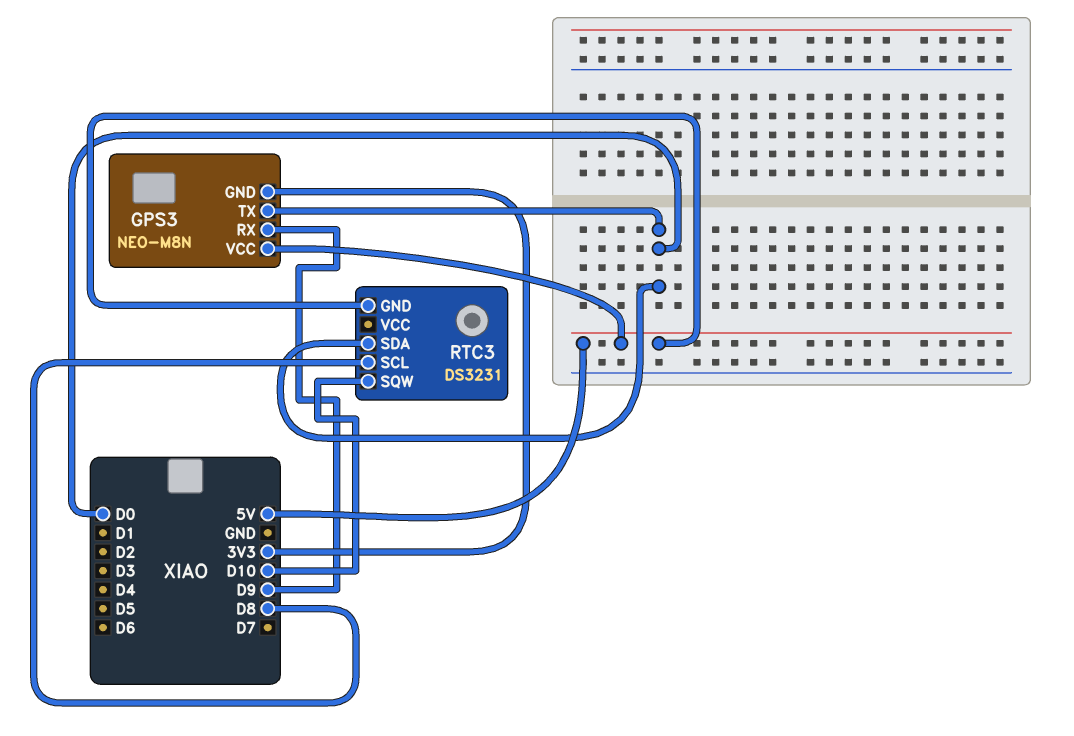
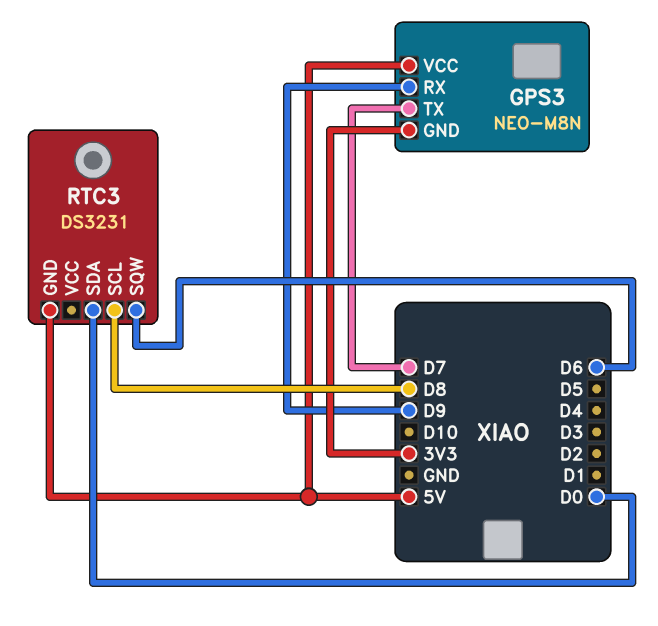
GPS3 pin TX: D0 -> D7
RTC3 pin SQW: D10 -> D6

